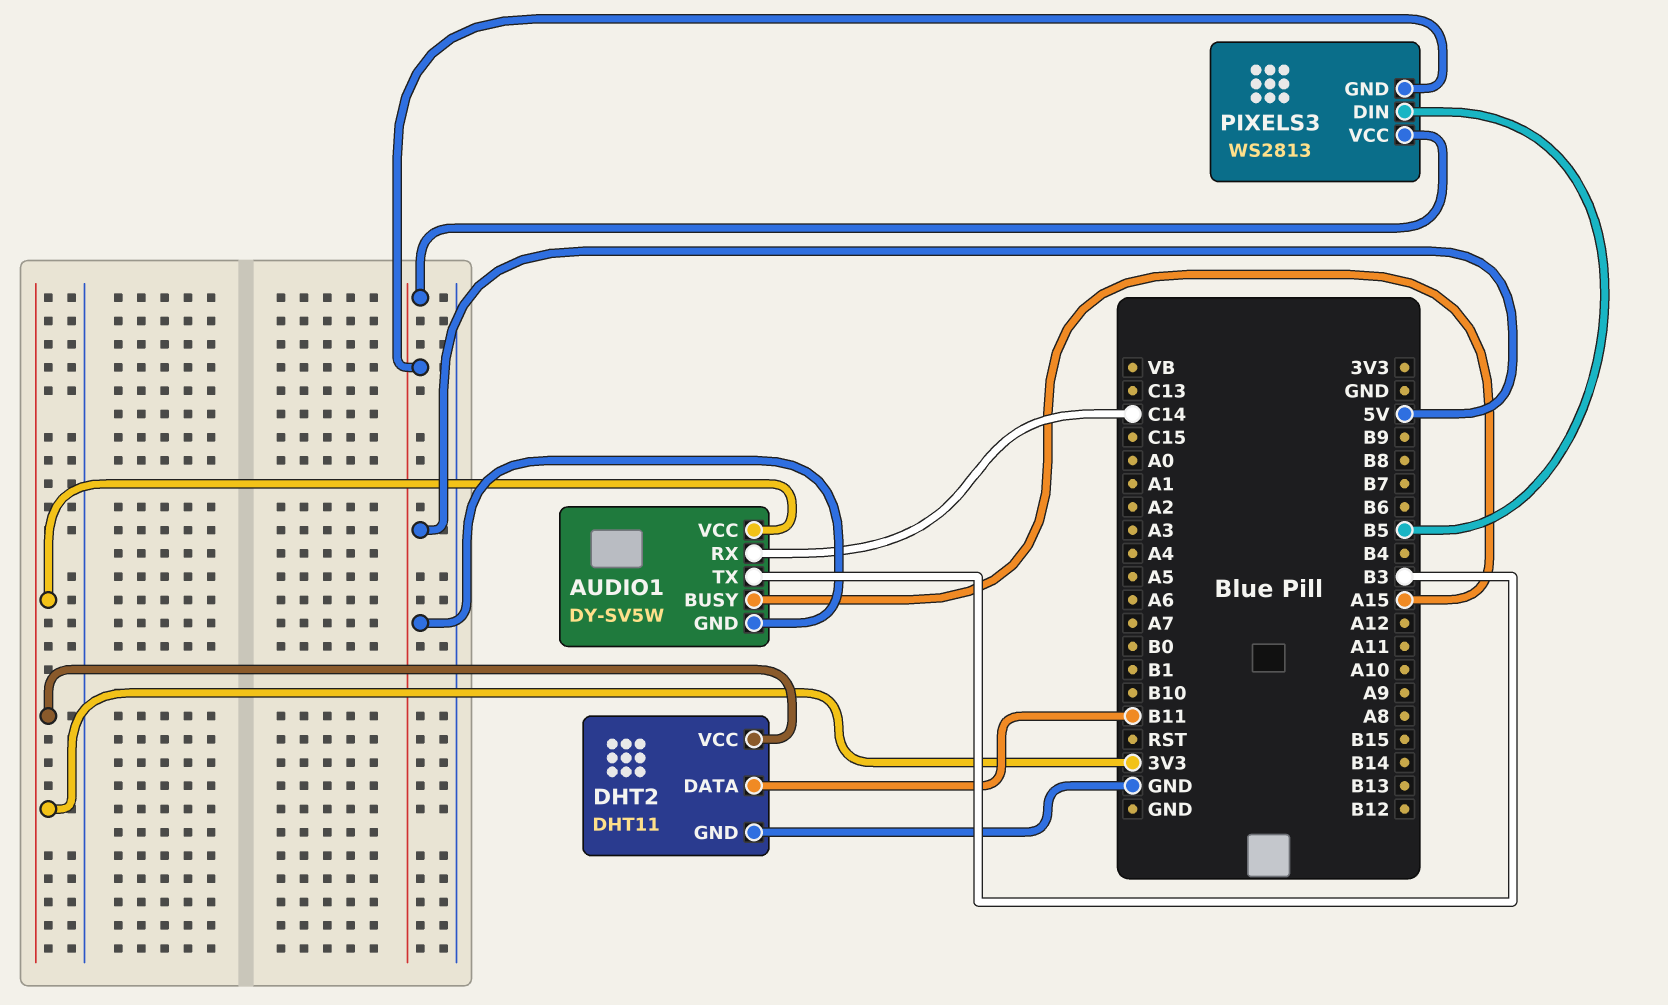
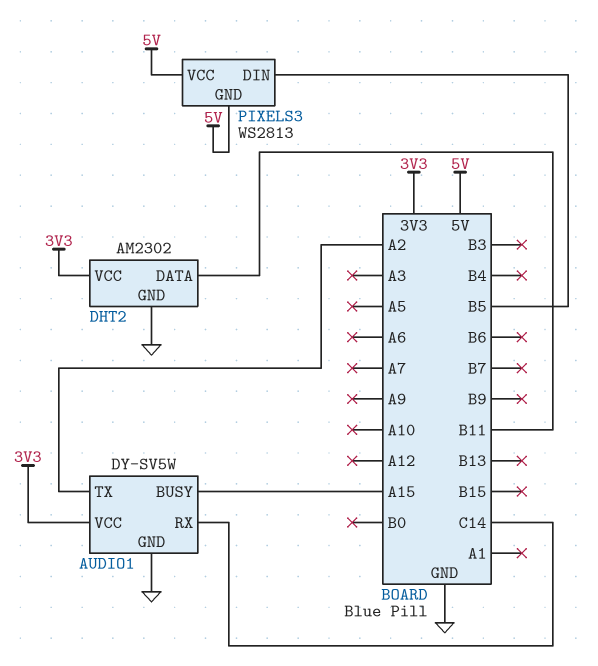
AUDIO1 pin GND: 5V -> GND
AUDIO1 pin TX: B3 -> A2
DHT2: DHT11 -> AM2302

